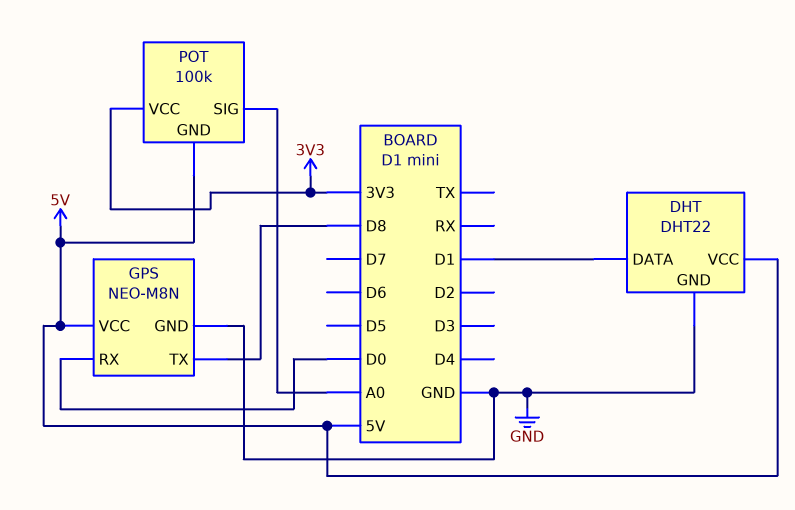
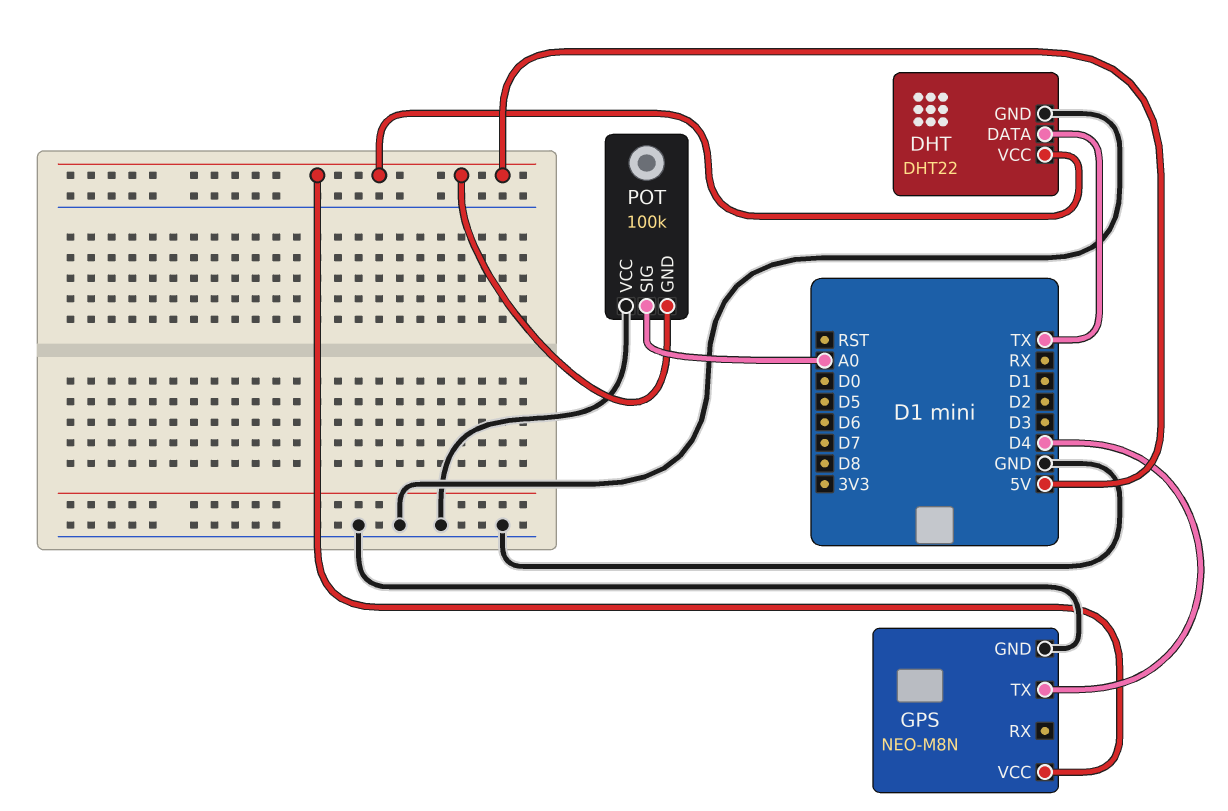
DHT pin DATA: D1 -> TX
GPS pin RX: D0 -> none
GPS pin TX: D8 -> D4
POT pin VCC: 3V3 -> GND

